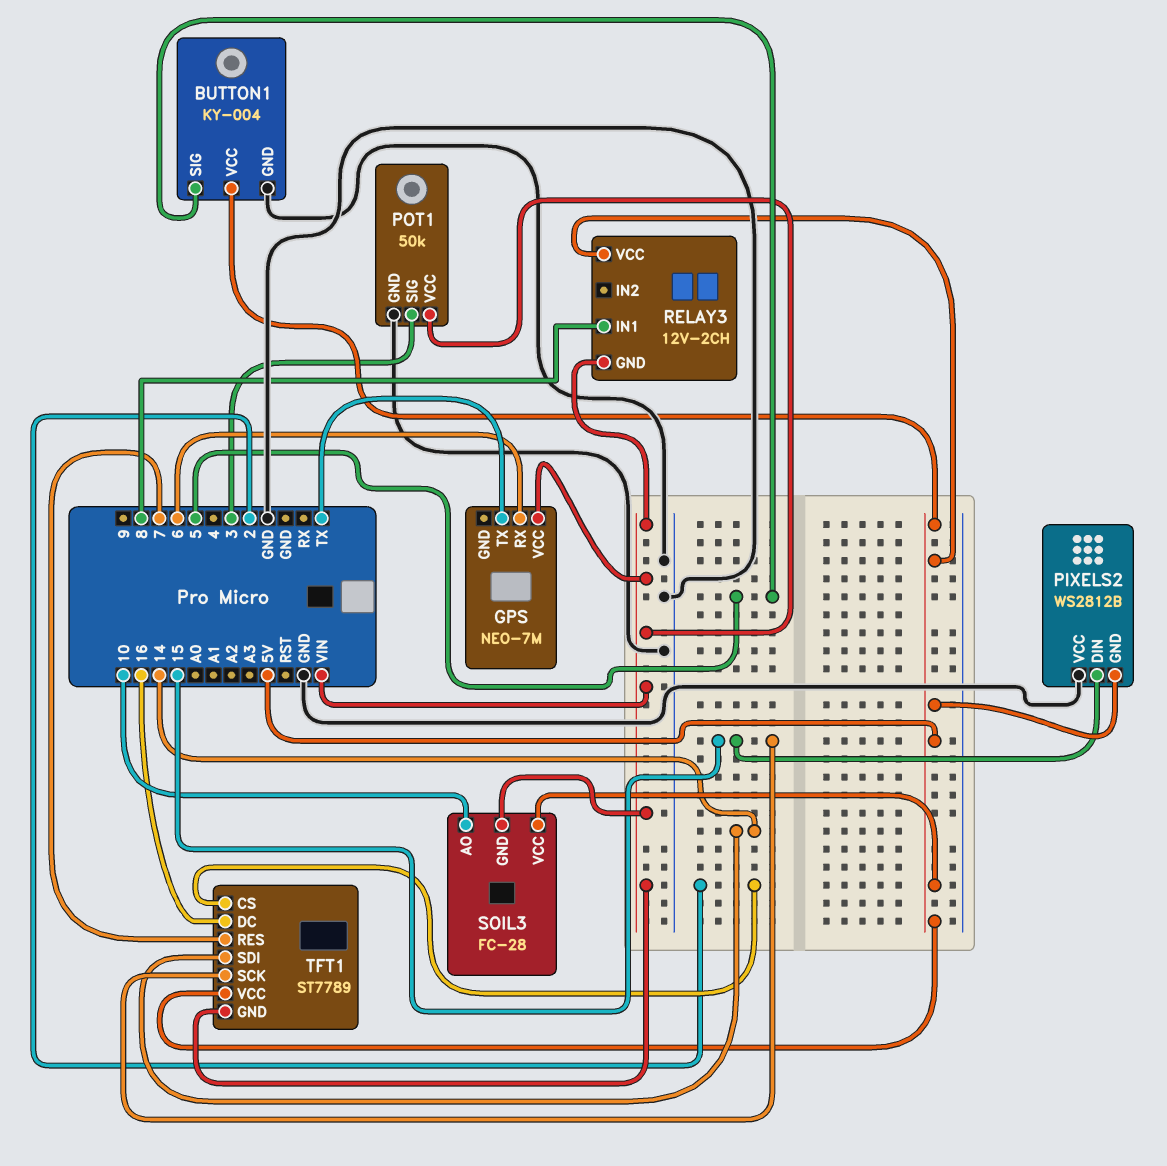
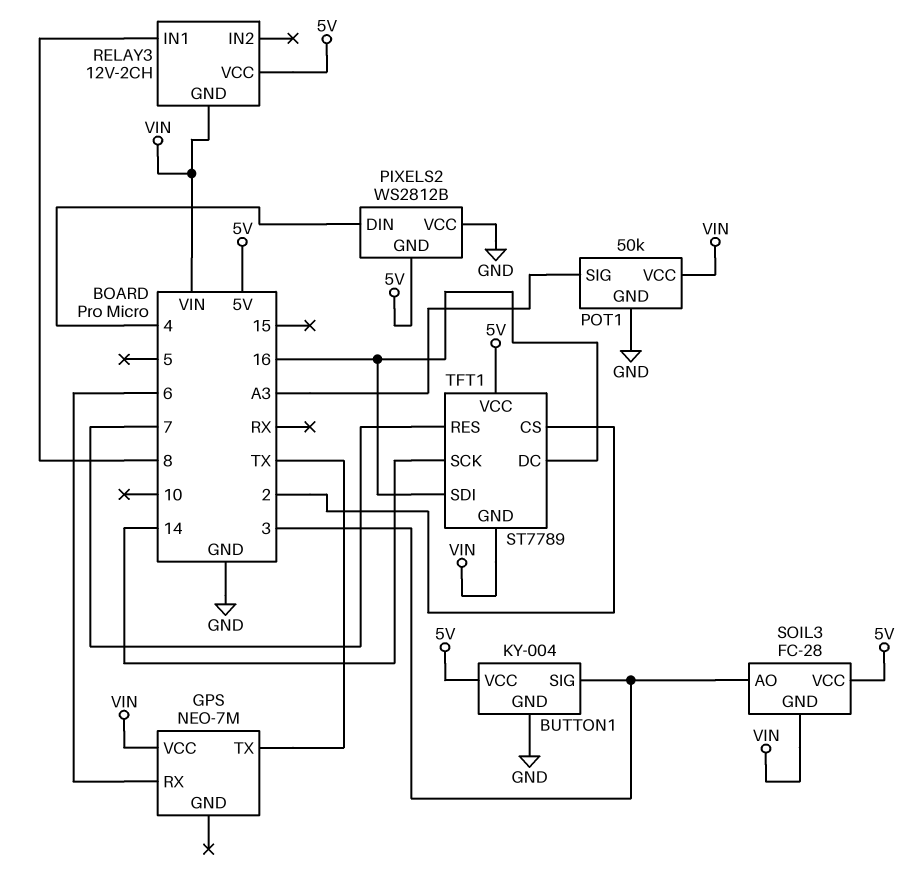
BUTTON1 pin SIG: 5 -> 3
PIXELS2 pin DIN: 15 -> 4
POT1 pin SIG: 3 -> A3
SOIL3 pin AO: 10 -> 3
TFT1 pin SCK: 15 -> 14
TFT1 pin SDI: 14 -> 16

